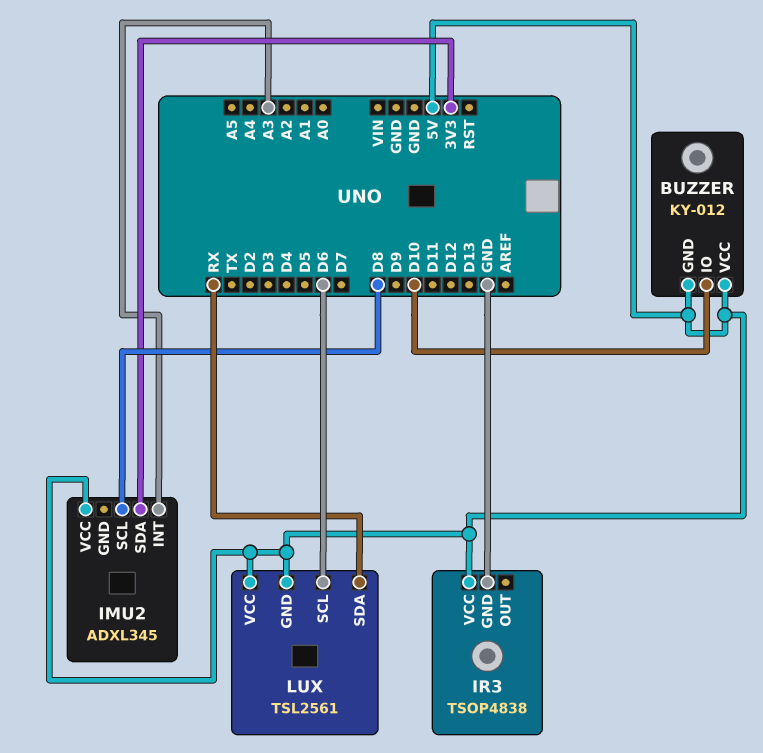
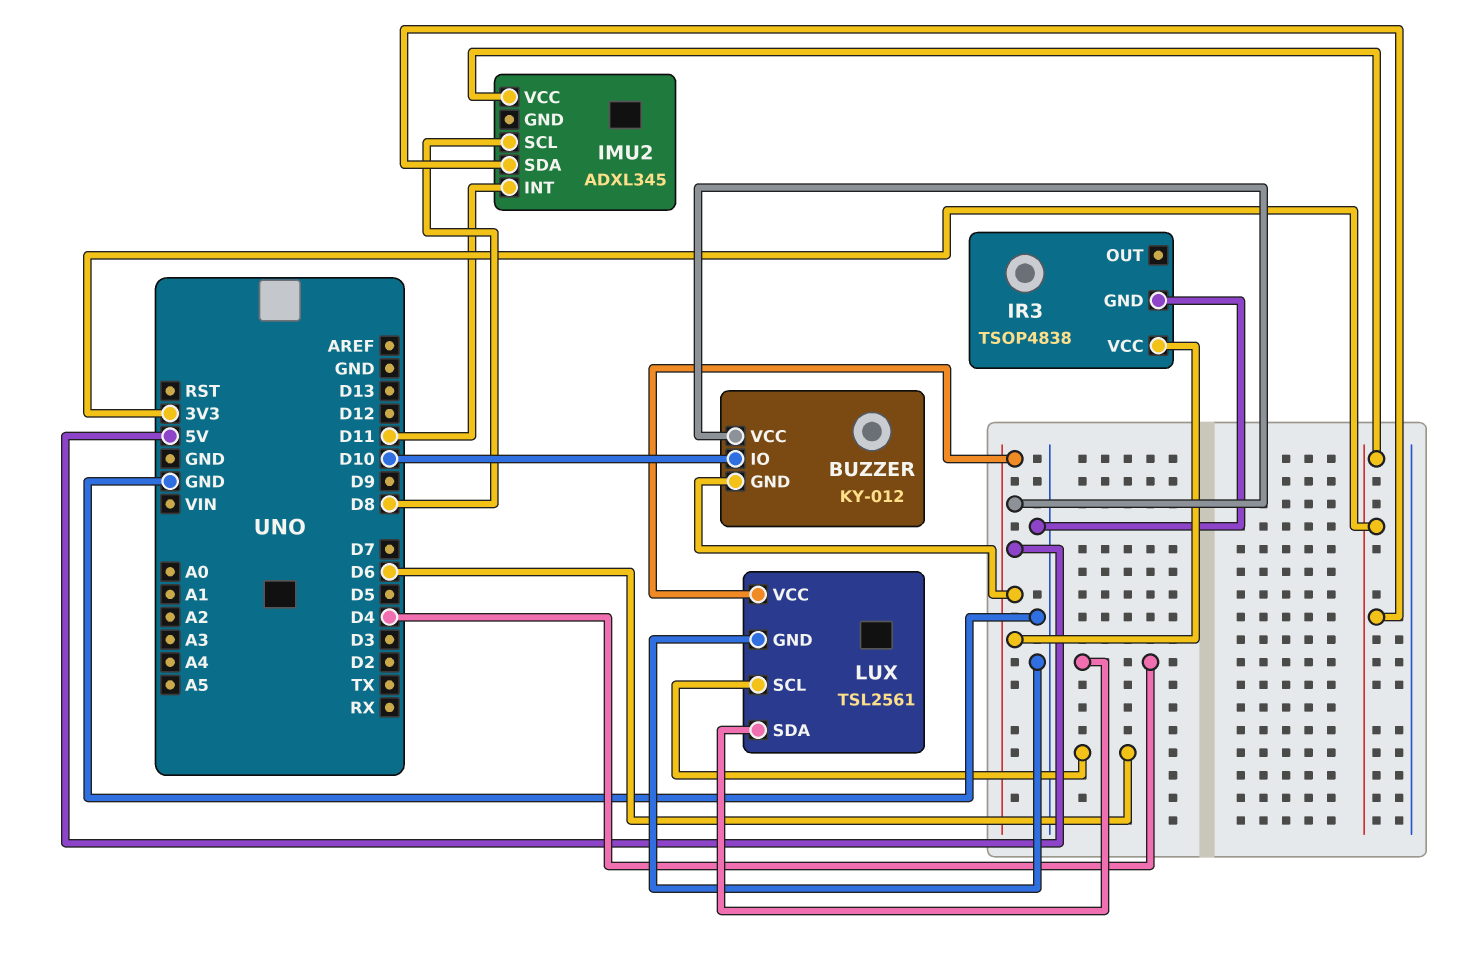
IMU2 pin INT: A3 -> D11
IMU2 pin VCC: 5V -> 3V3
LUX pin GND: 5V -> GND
LUX pin SDA: RX -> D4

